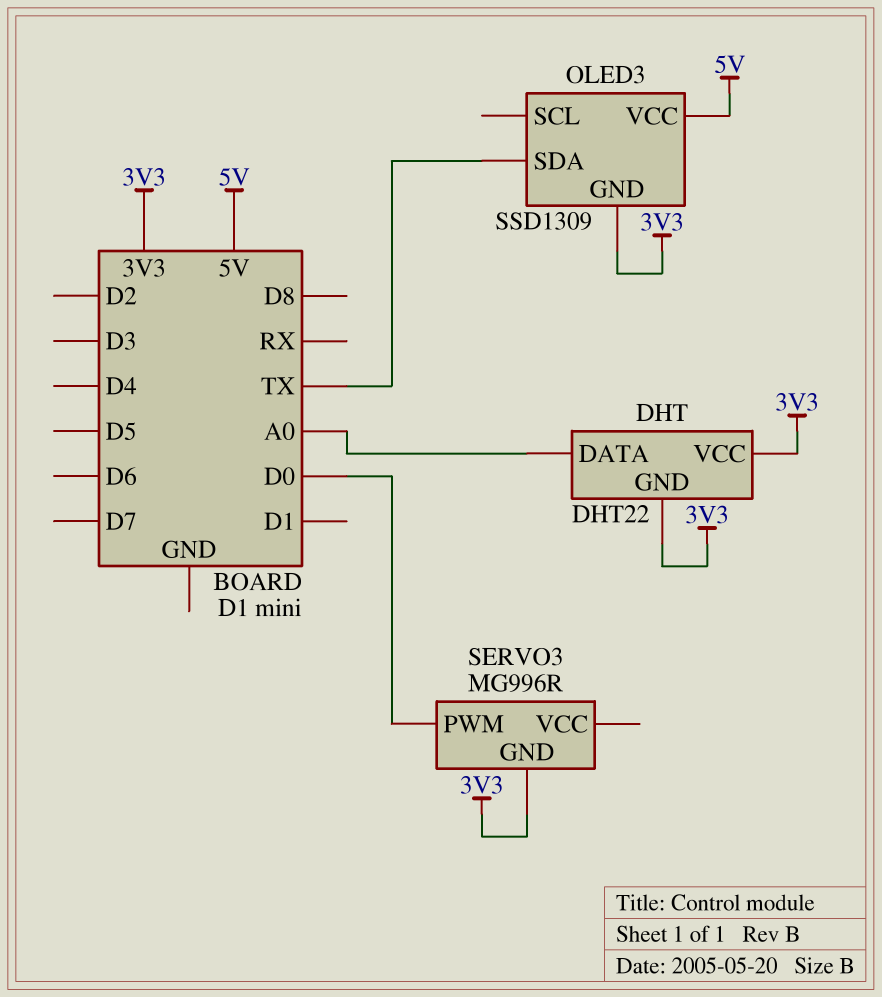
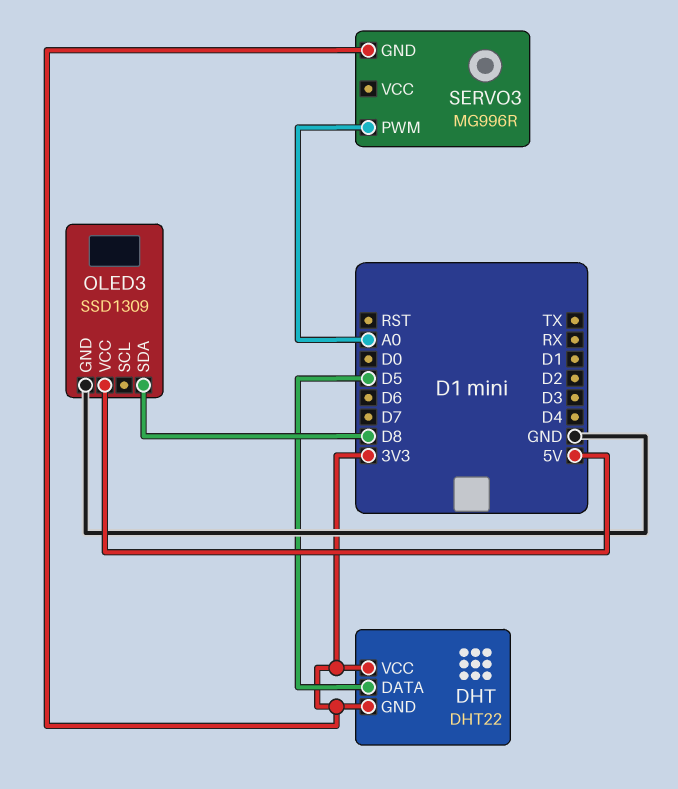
DHT pin DATA: A0 -> D5
OLED3 pin GND: 3V3 -> GND
OLED3 pin SDA: TX -> D8
SERVO3 pin PWM: D0 -> A0

